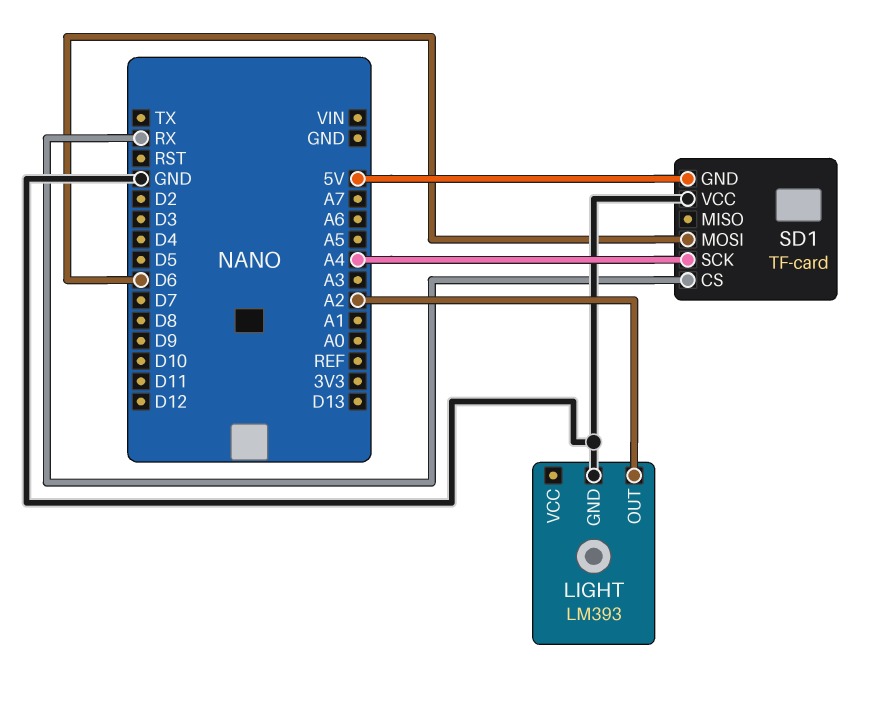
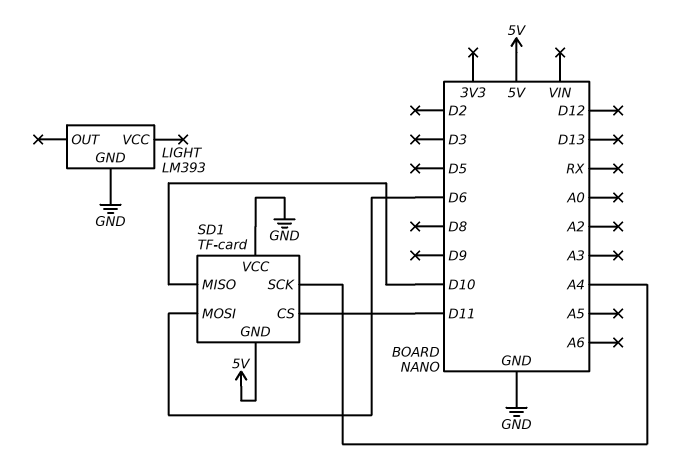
LIGHT pin OUT: A2 -> none
SD1 pin CS: RX -> D11
SD1 pin MISO: none -> D10

